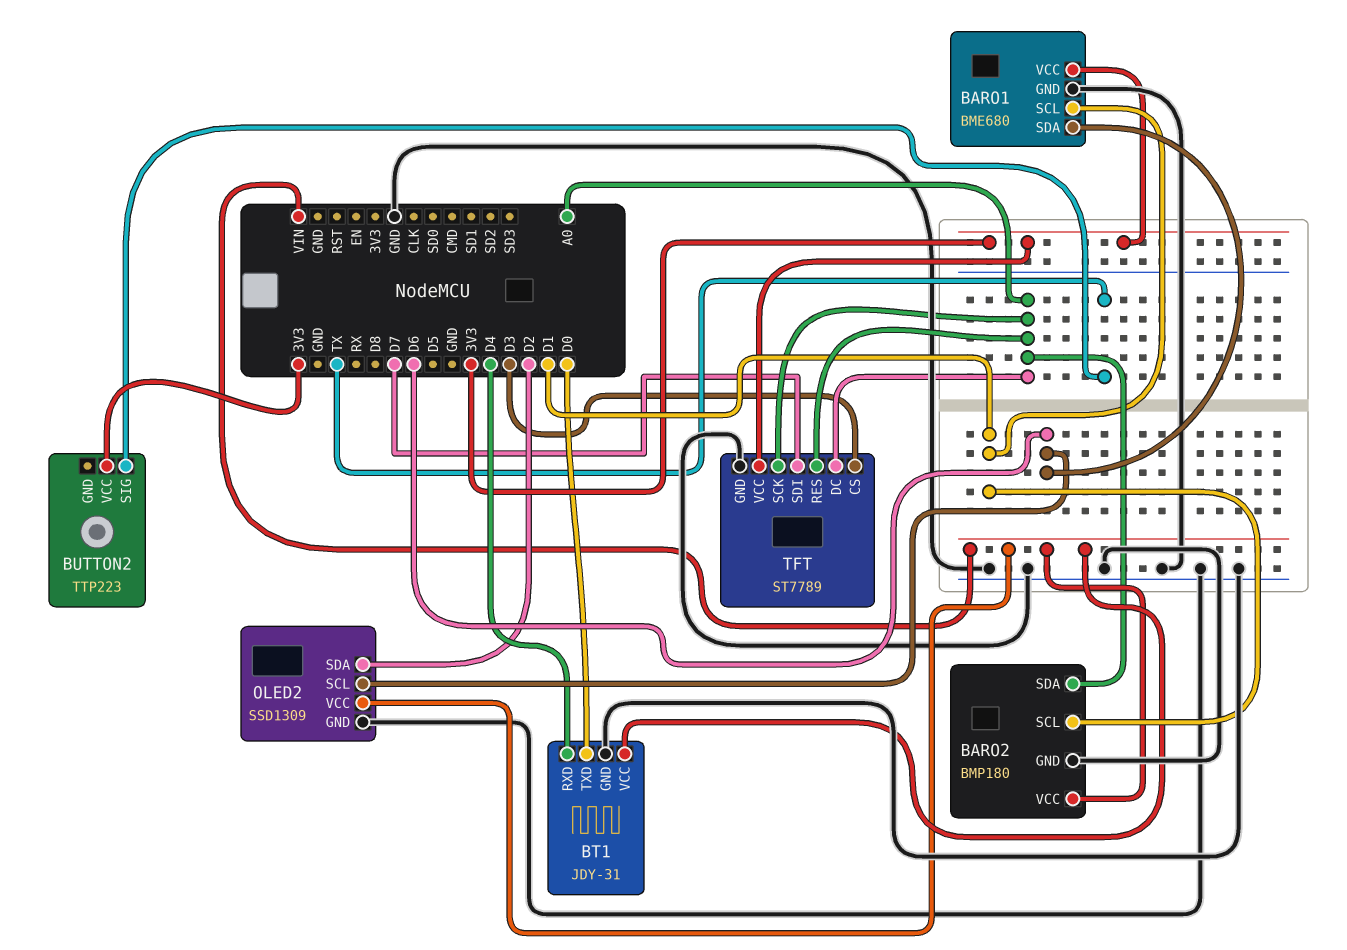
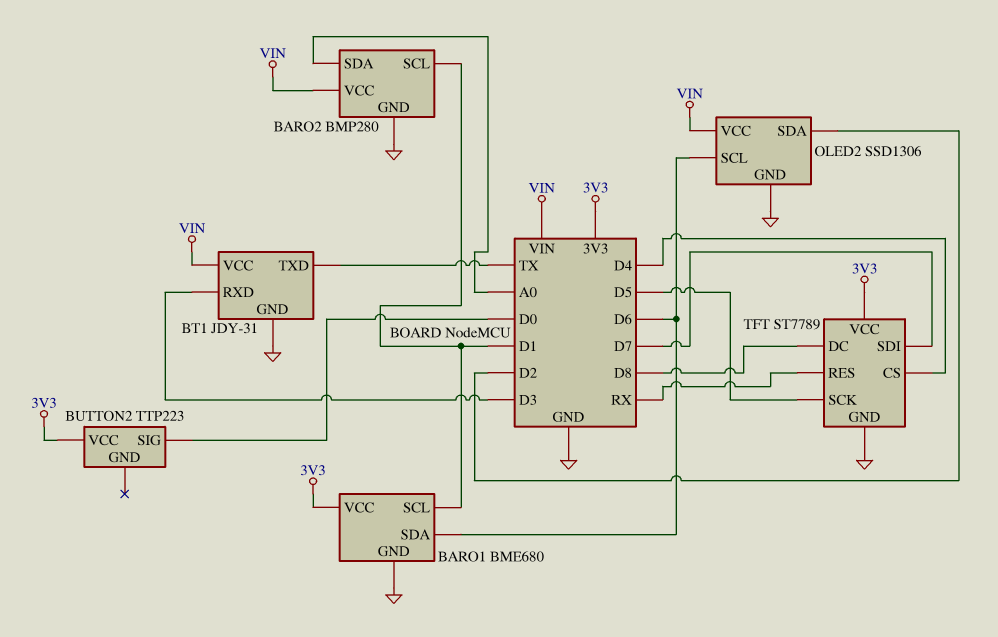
BARO2: BMP180 -> BMP280
BT1 pin RXD: D4 -> D3
BT1 pin TXD: D0 -> TX
BUTTON2 pin SIG: TX -> D0
OLED2: SSD1309 -> SSD1306
TFT pin CS: D3 -> D4
TFT pin DC: A0 -> D8
TFT pin RES: A0 -> RX
TFT pin SCK: A0 -> D5

